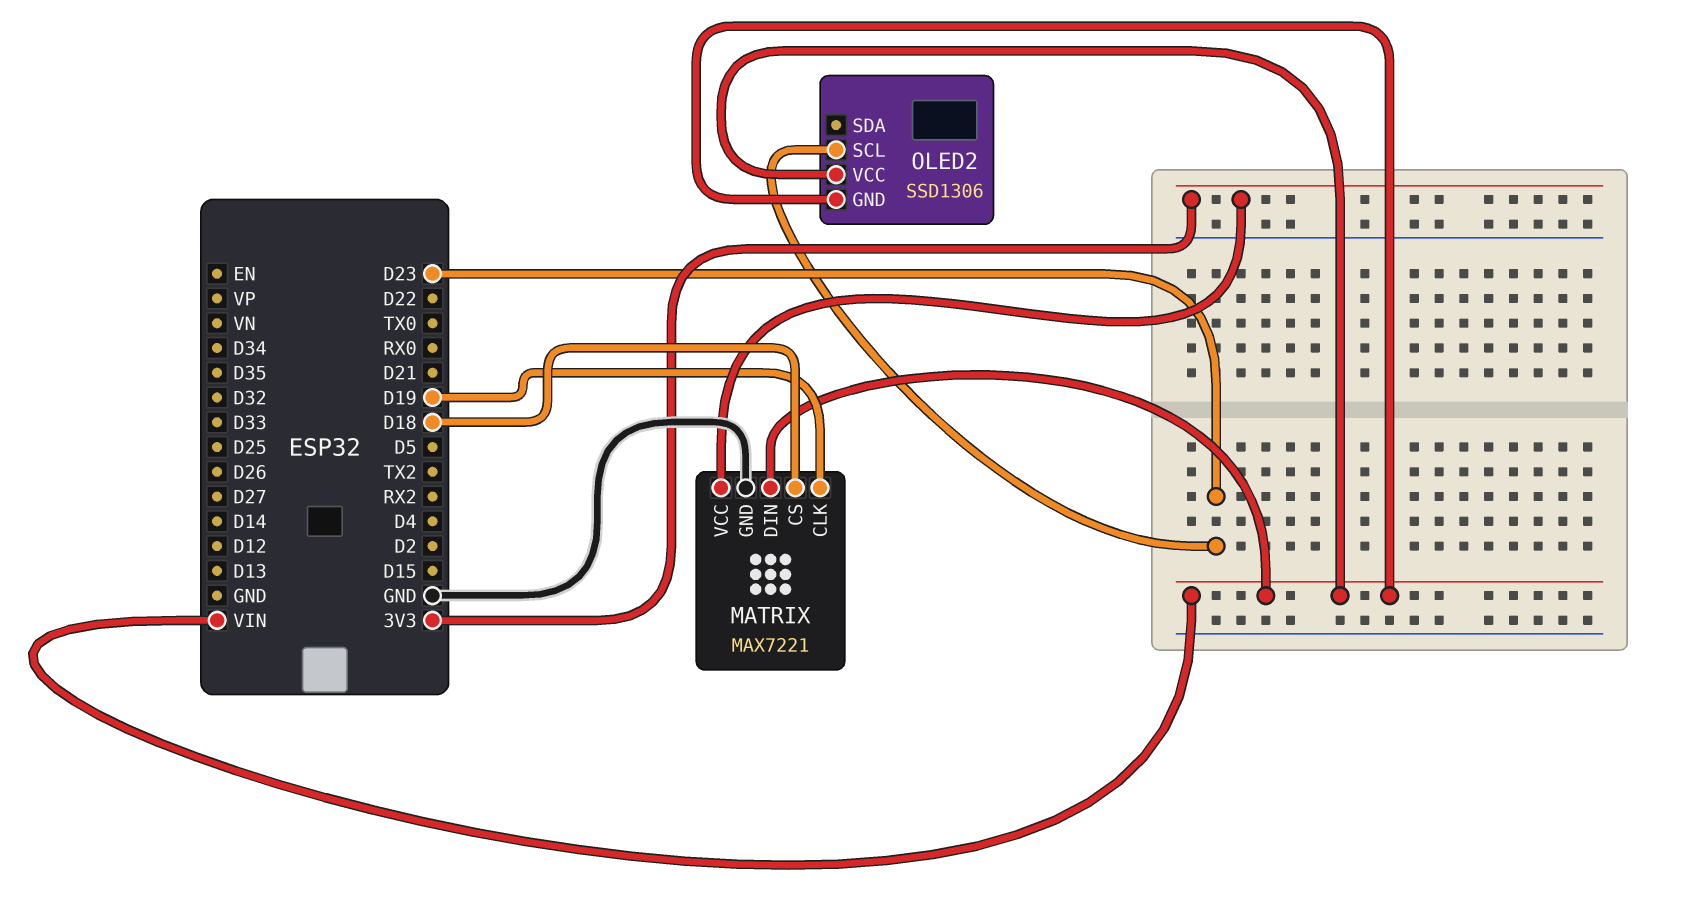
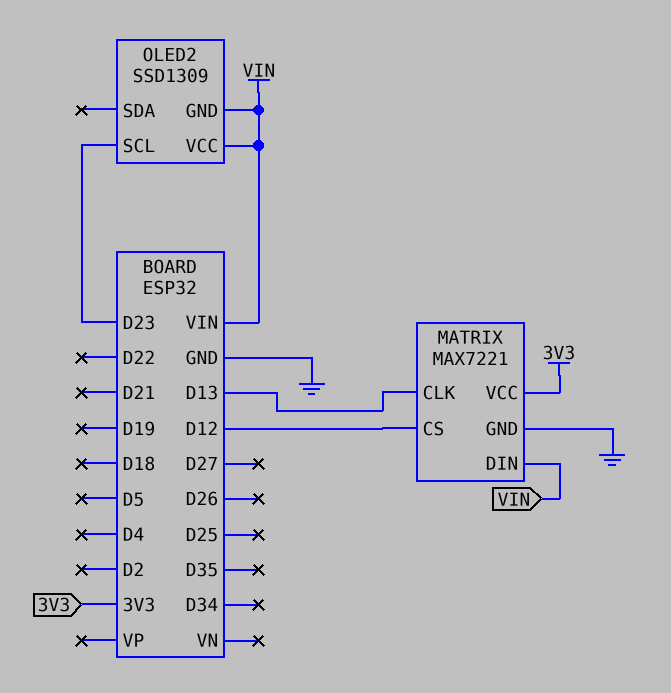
MATRIX pin CLK: D19 -> D13
MATRIX pin CS: D18 -> D12
OLED2: SSD1306 -> SSD1309

